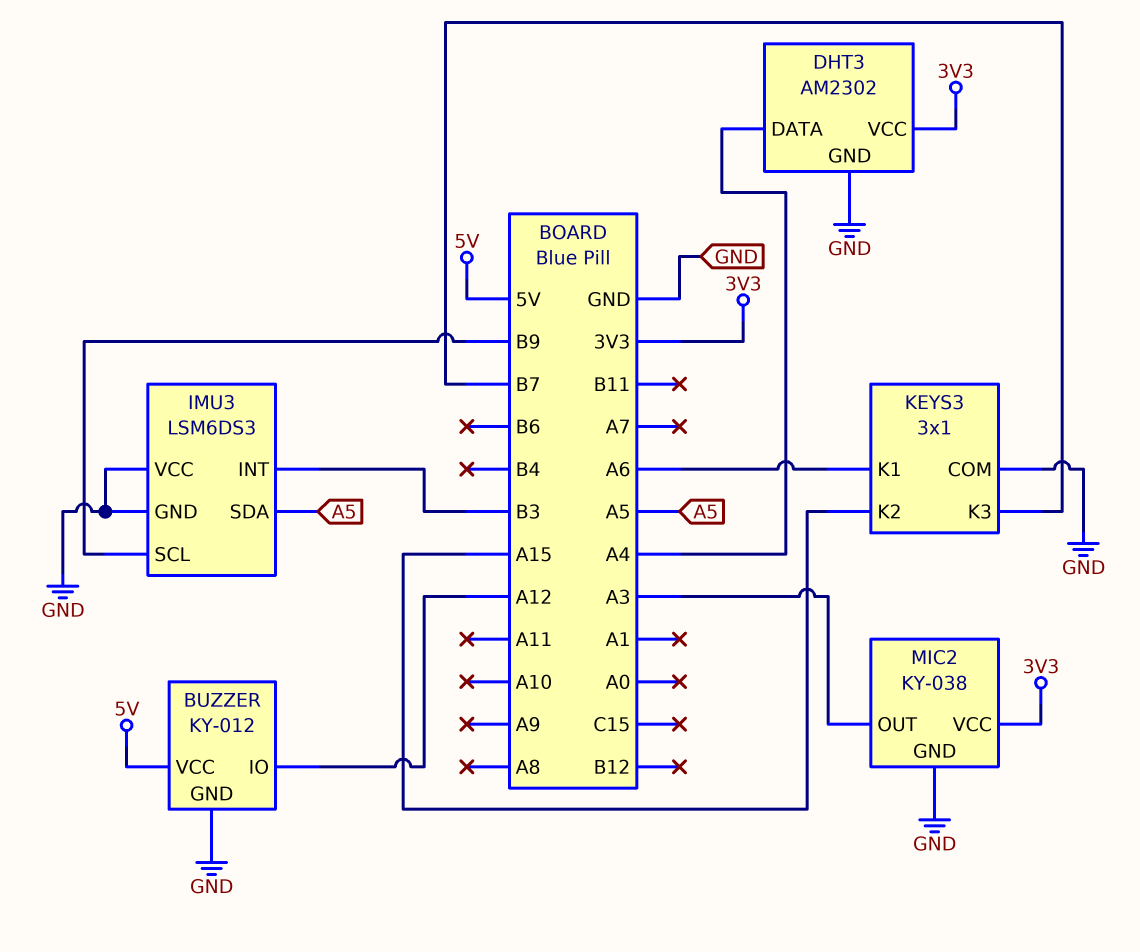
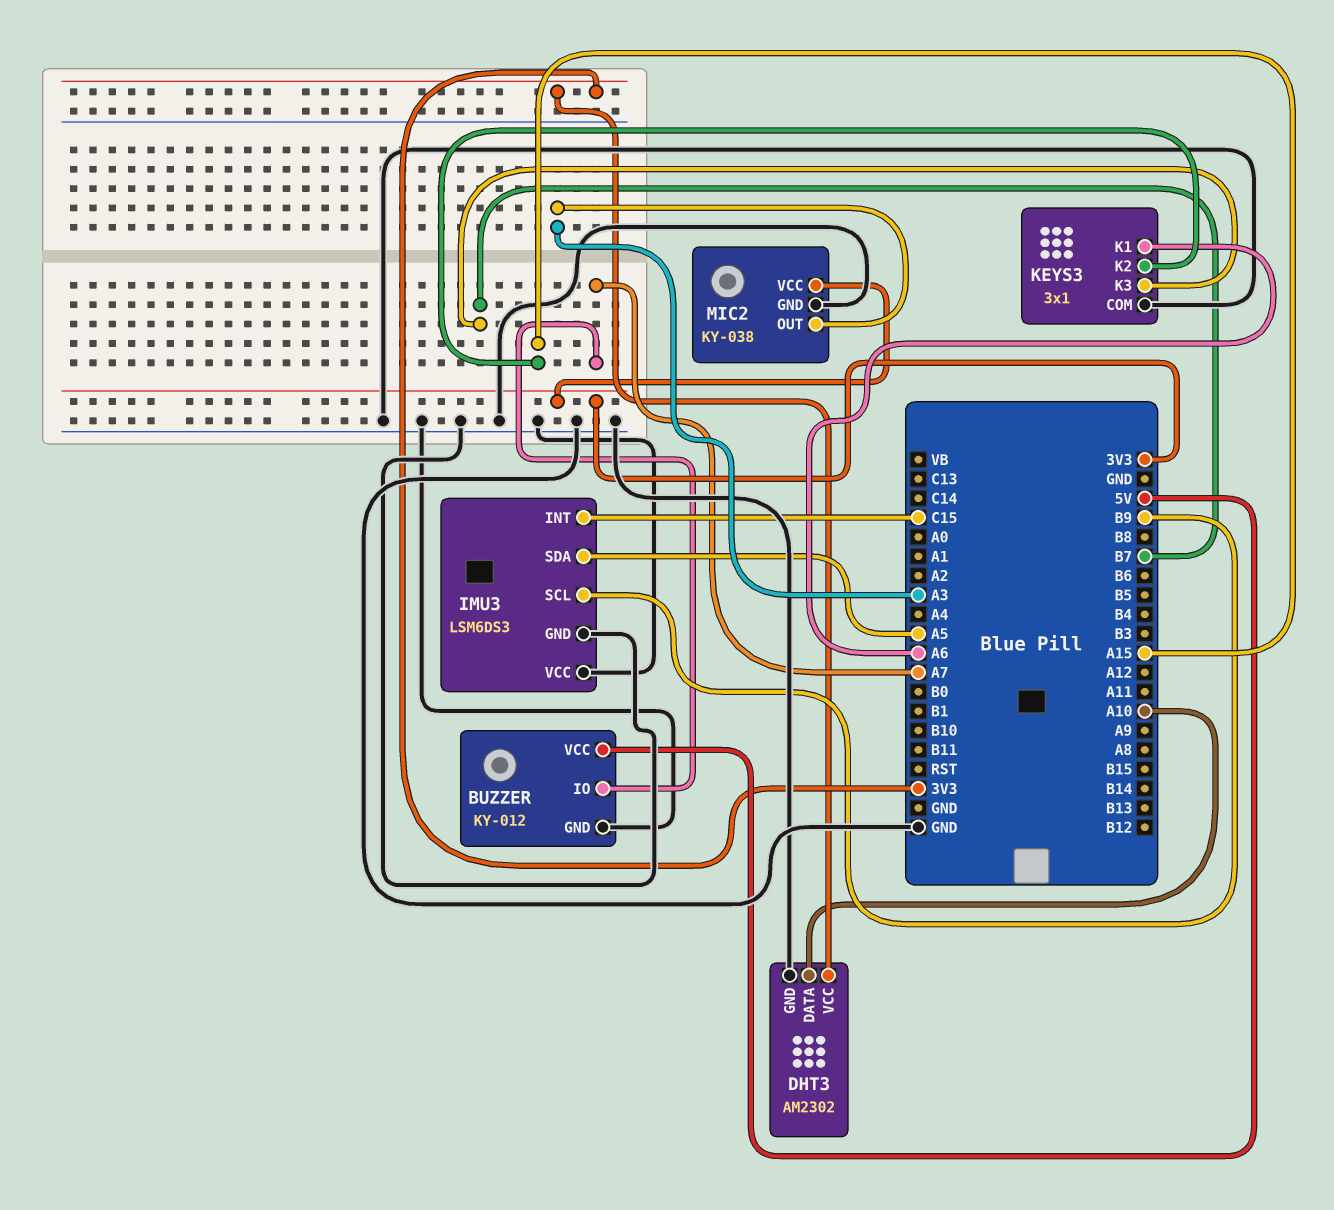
BUZZER pin IO: A12 -> A7
DHT3 pin DATA: A4 -> A10
IMU3 pin INT: B3 -> C15

